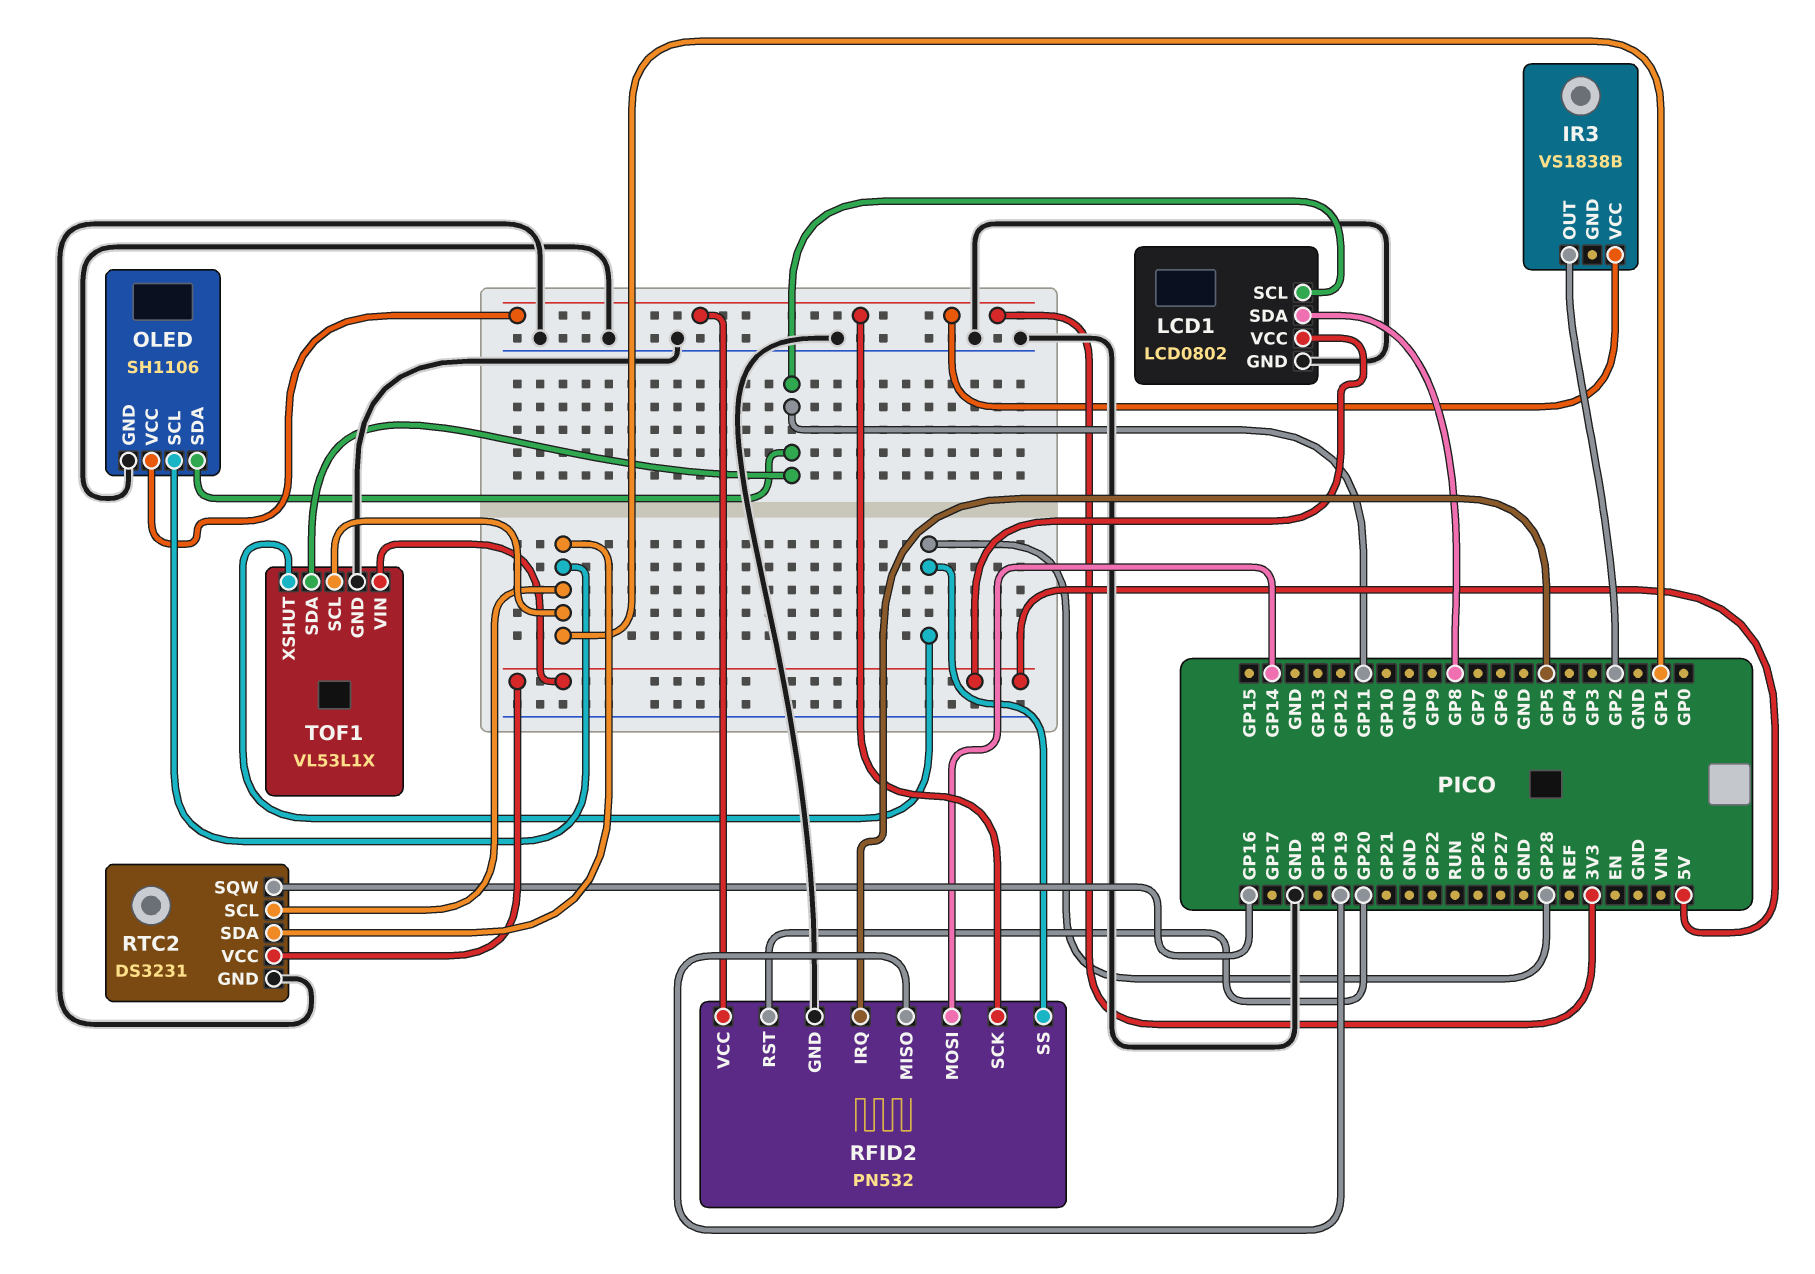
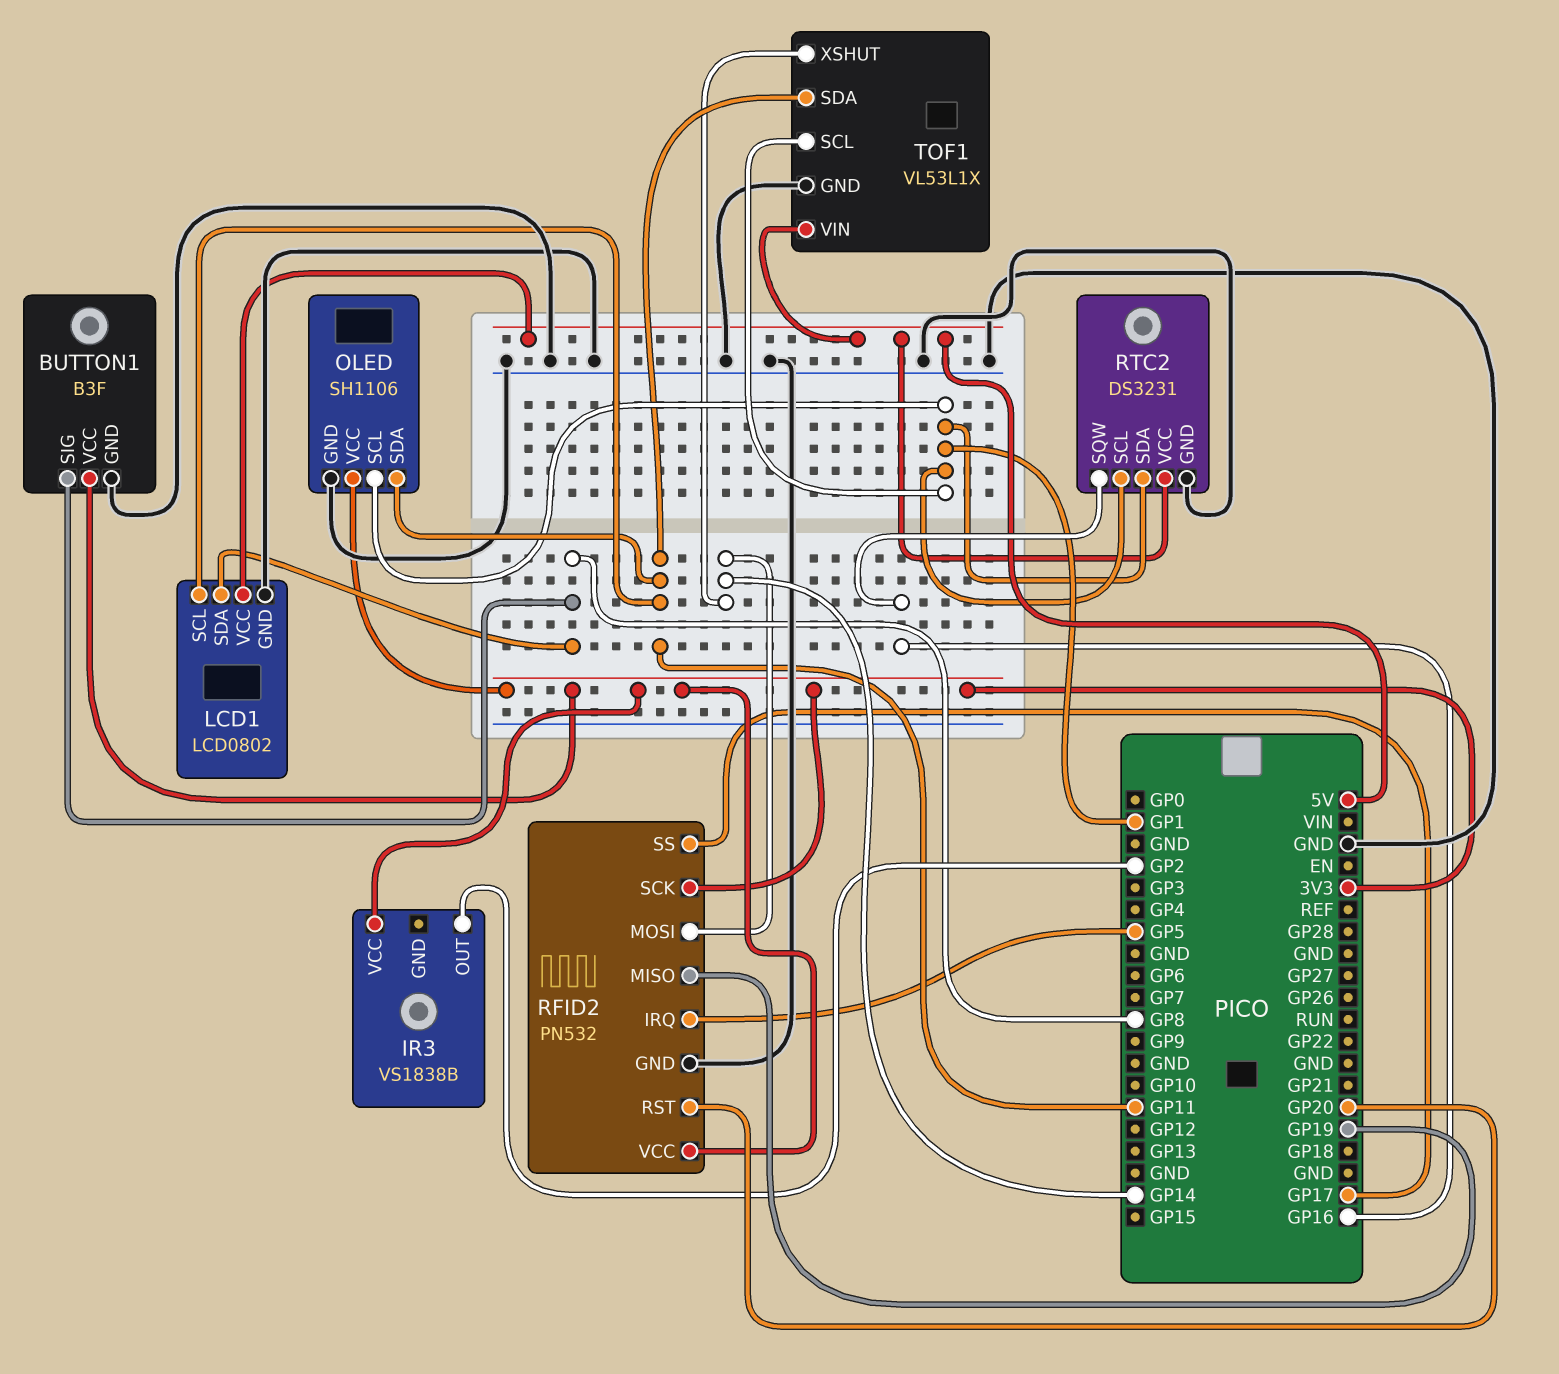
BUTTON1: none -> B3F
BUTTON1 pin GND: none -> GND
BUTTON1 pin SIG: none -> GP8
BUTTON1 pin VCC: none -> 3V3
RFID2 pin SS: GP28 -> GP17
TOF1 pin XSHUT: GP28 -> GP14

